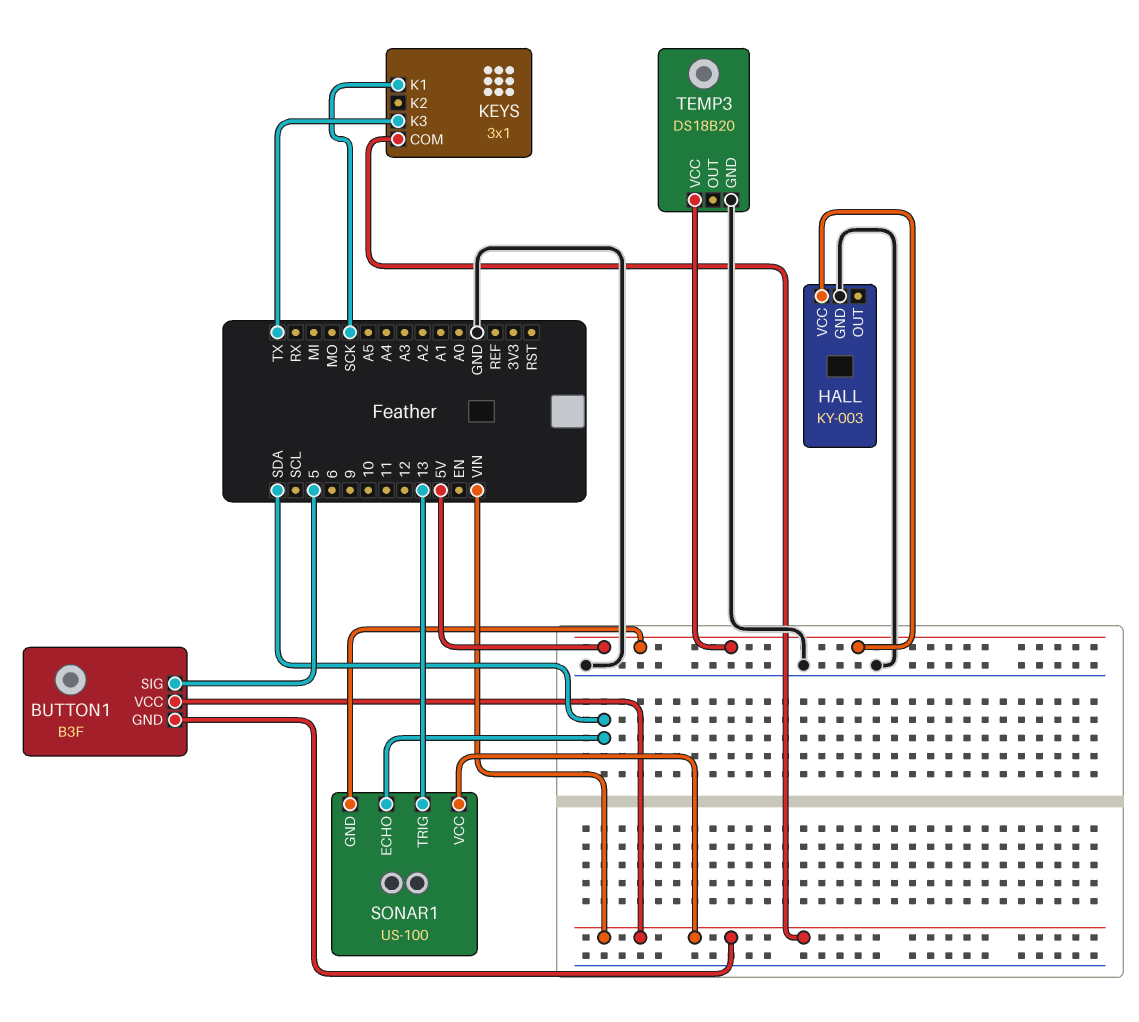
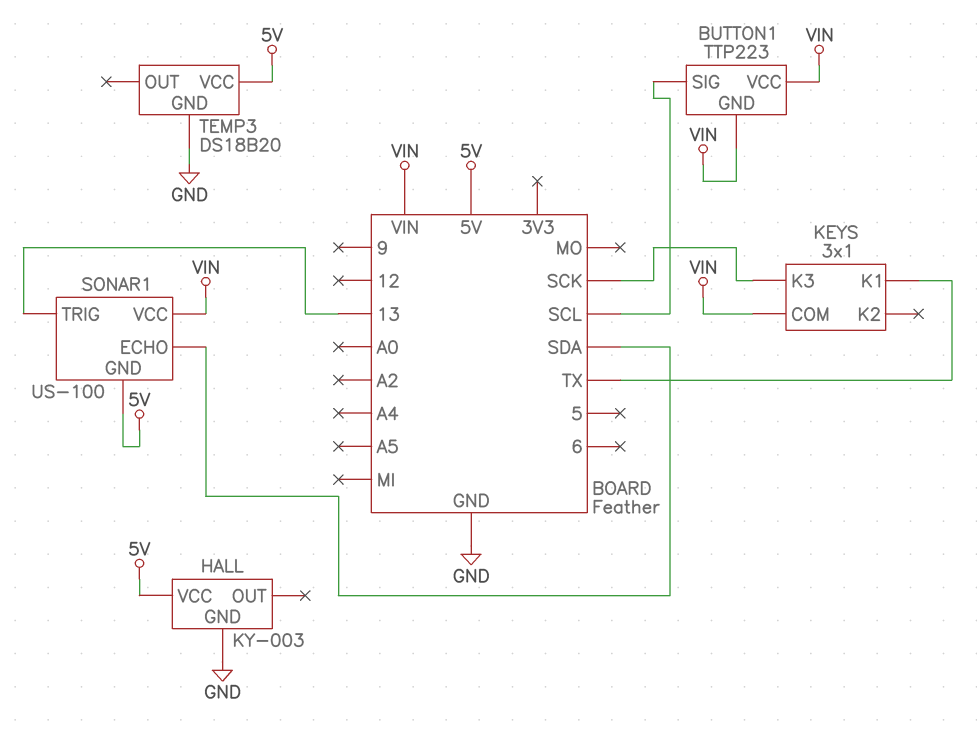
BUTTON1: B3F -> TTP223
BUTTON1 pin SIG: 5 -> SCL
KEYS pin K1: SCK -> TX
KEYS pin K3: TX -> SCK

